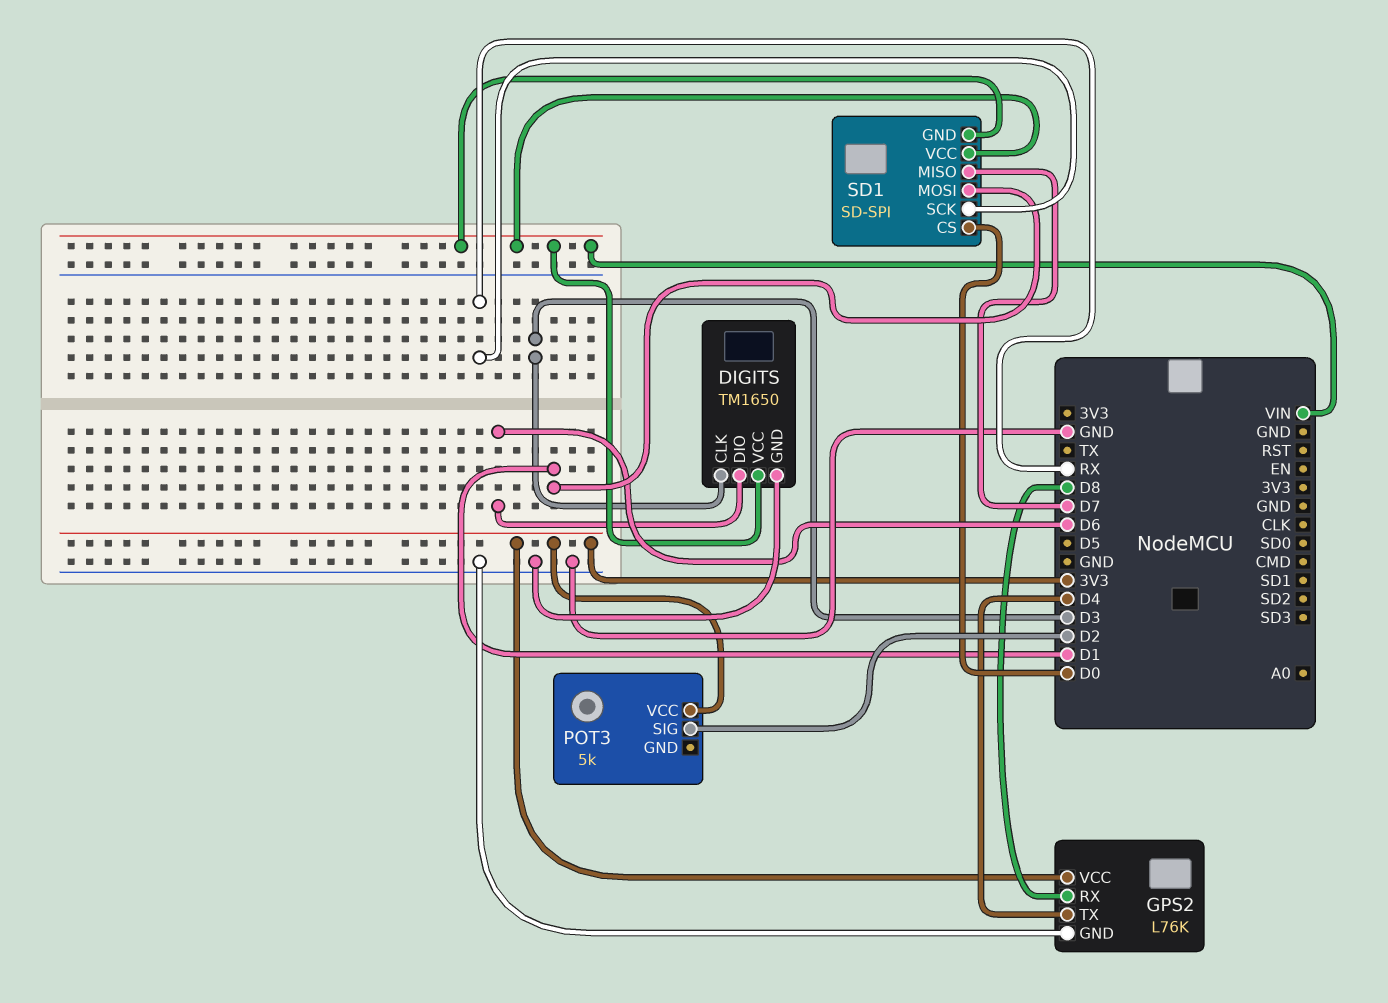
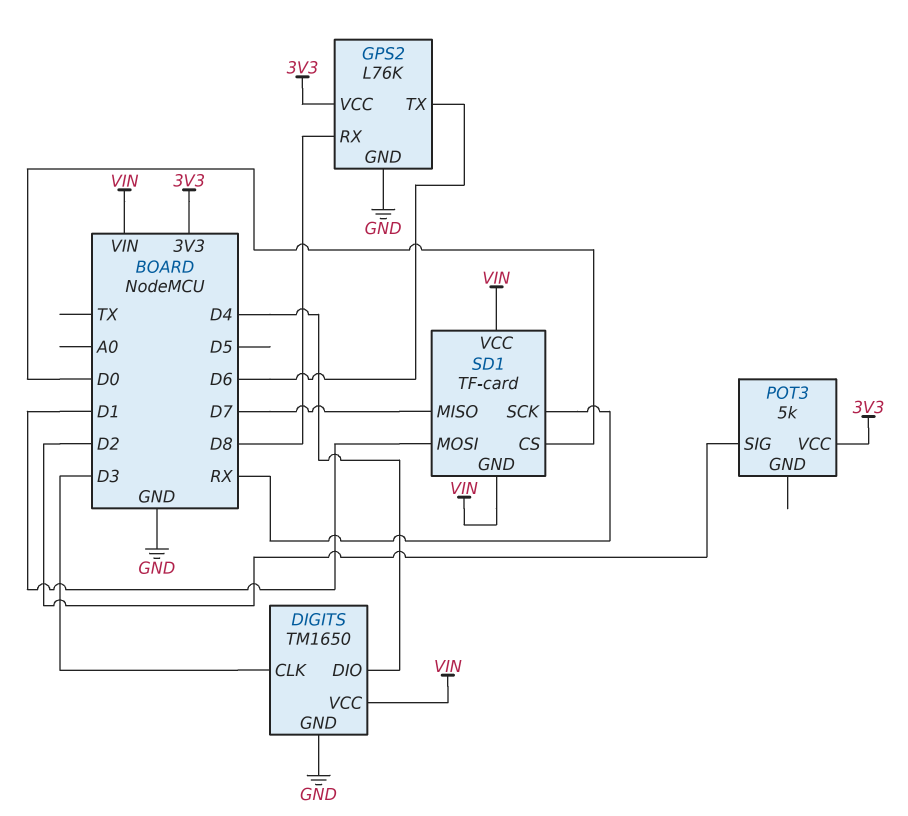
DIGITS pin DIO: D6 -> D4
GPS2 pin TX: D4 -> D6
SD1: SD-SPI -> TF-card

